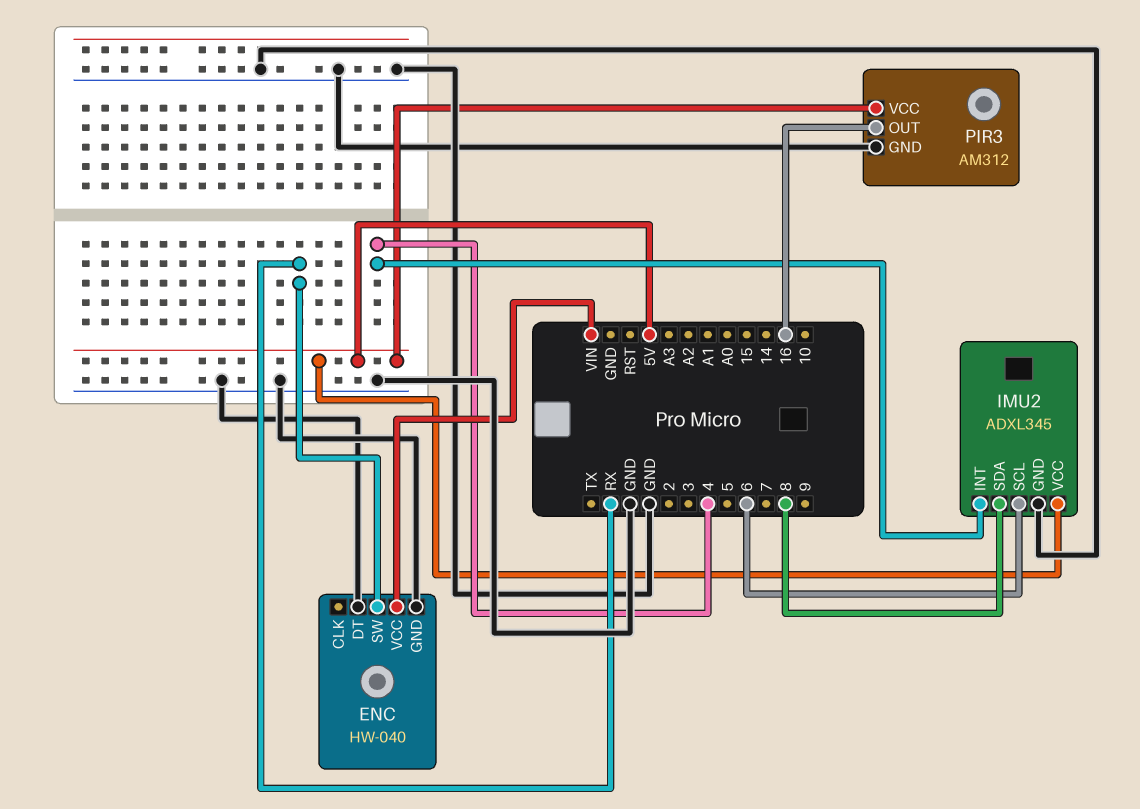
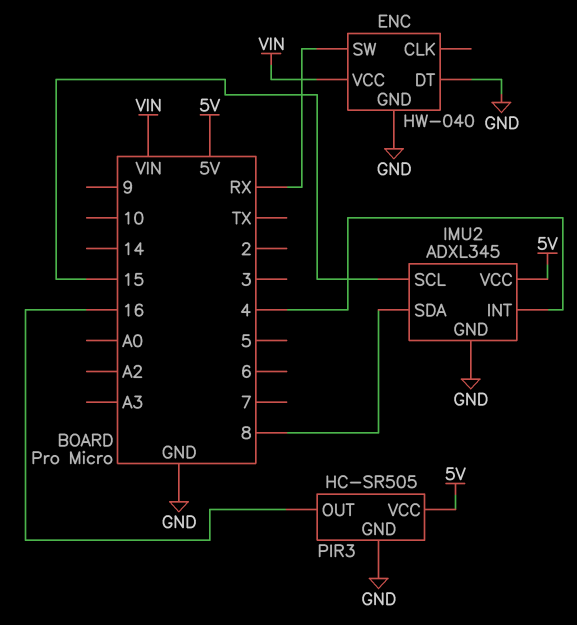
IMU2 pin SCL: 6 -> 15
PIR3: AM312 -> HC-SR505

